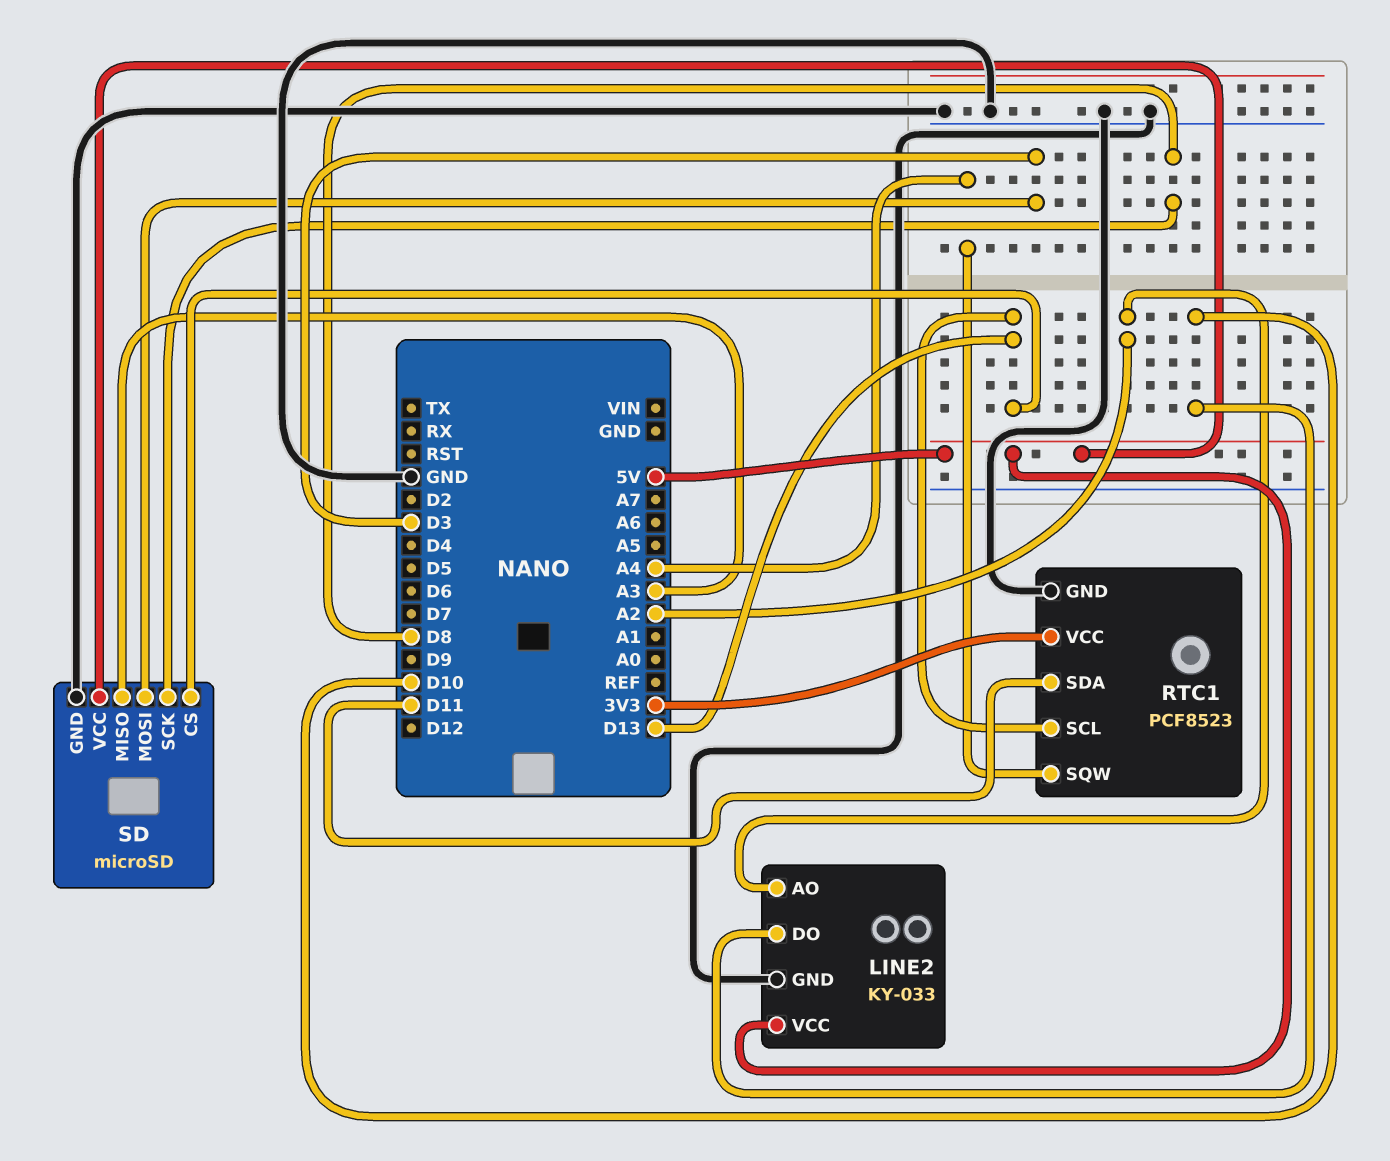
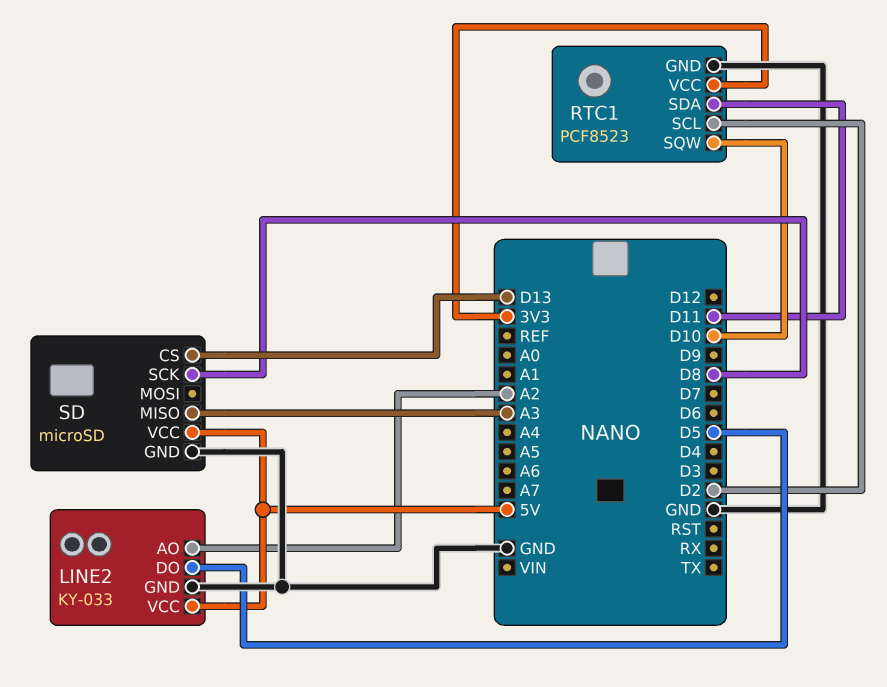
LINE2 pin DO: D10 -> D5
RTC1 pin SCL: D13 -> D2
RTC1 pin SQW: A4 -> D10
SD pin MOSI: D3 -> none

